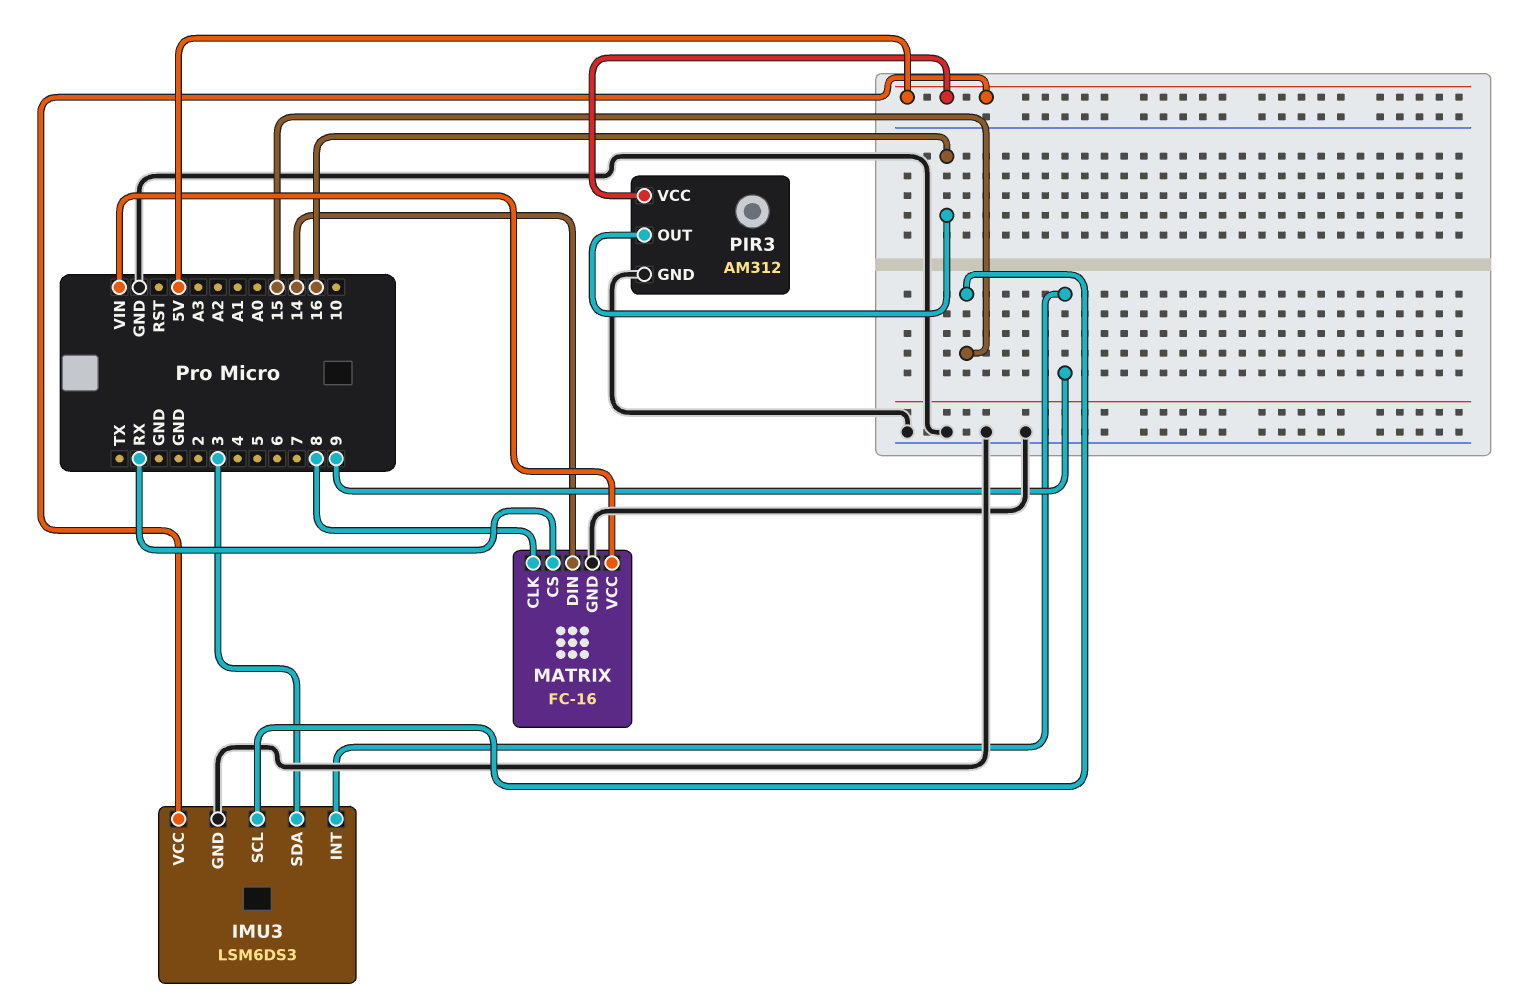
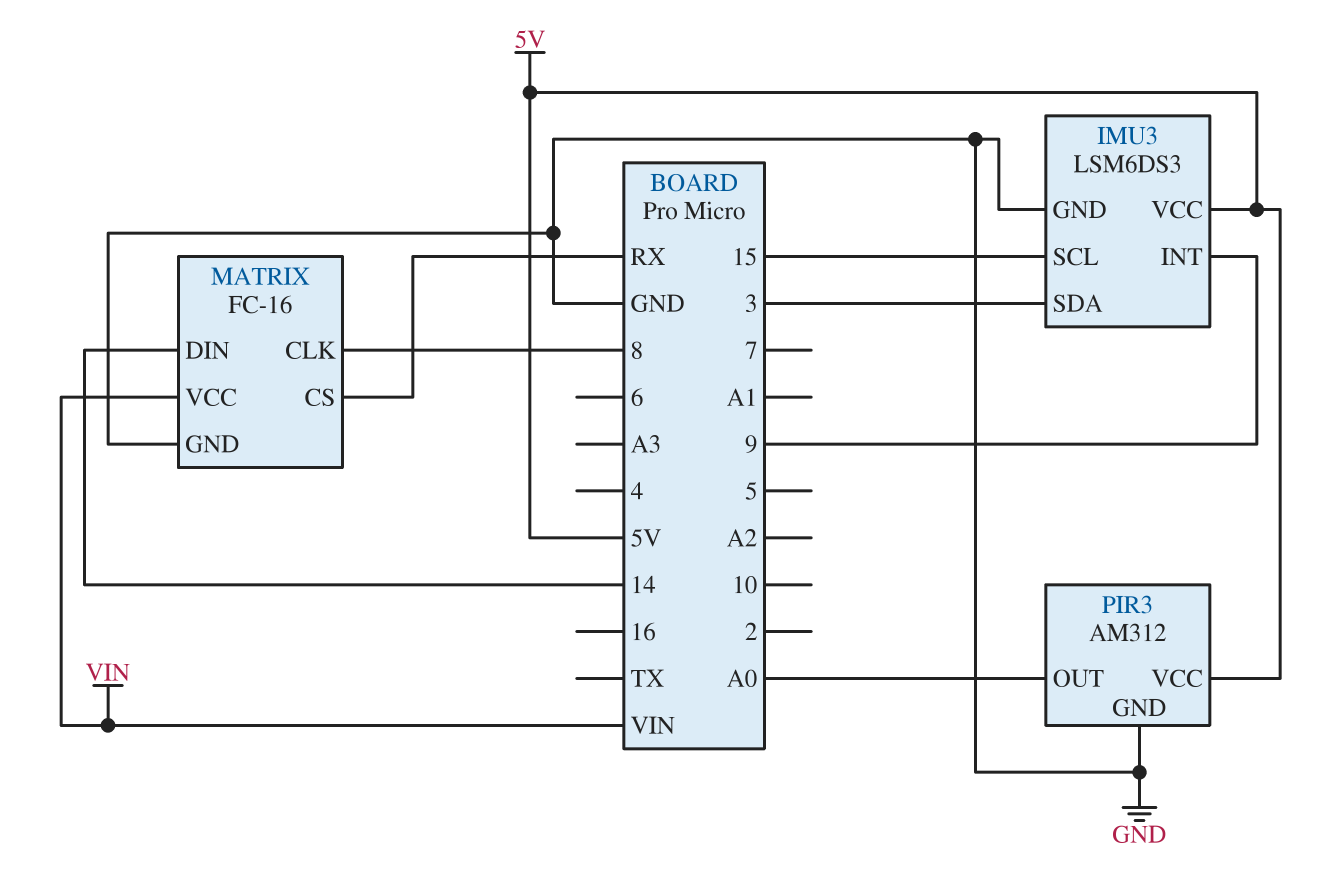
PIR3 pin OUT: 16 -> A0

